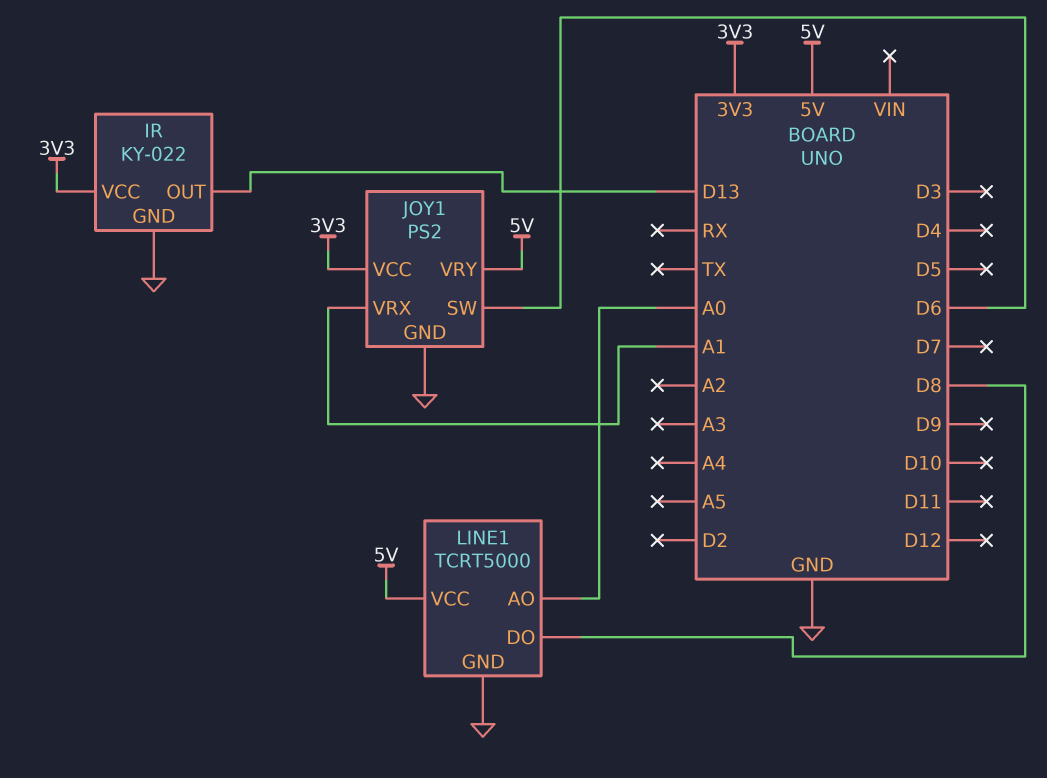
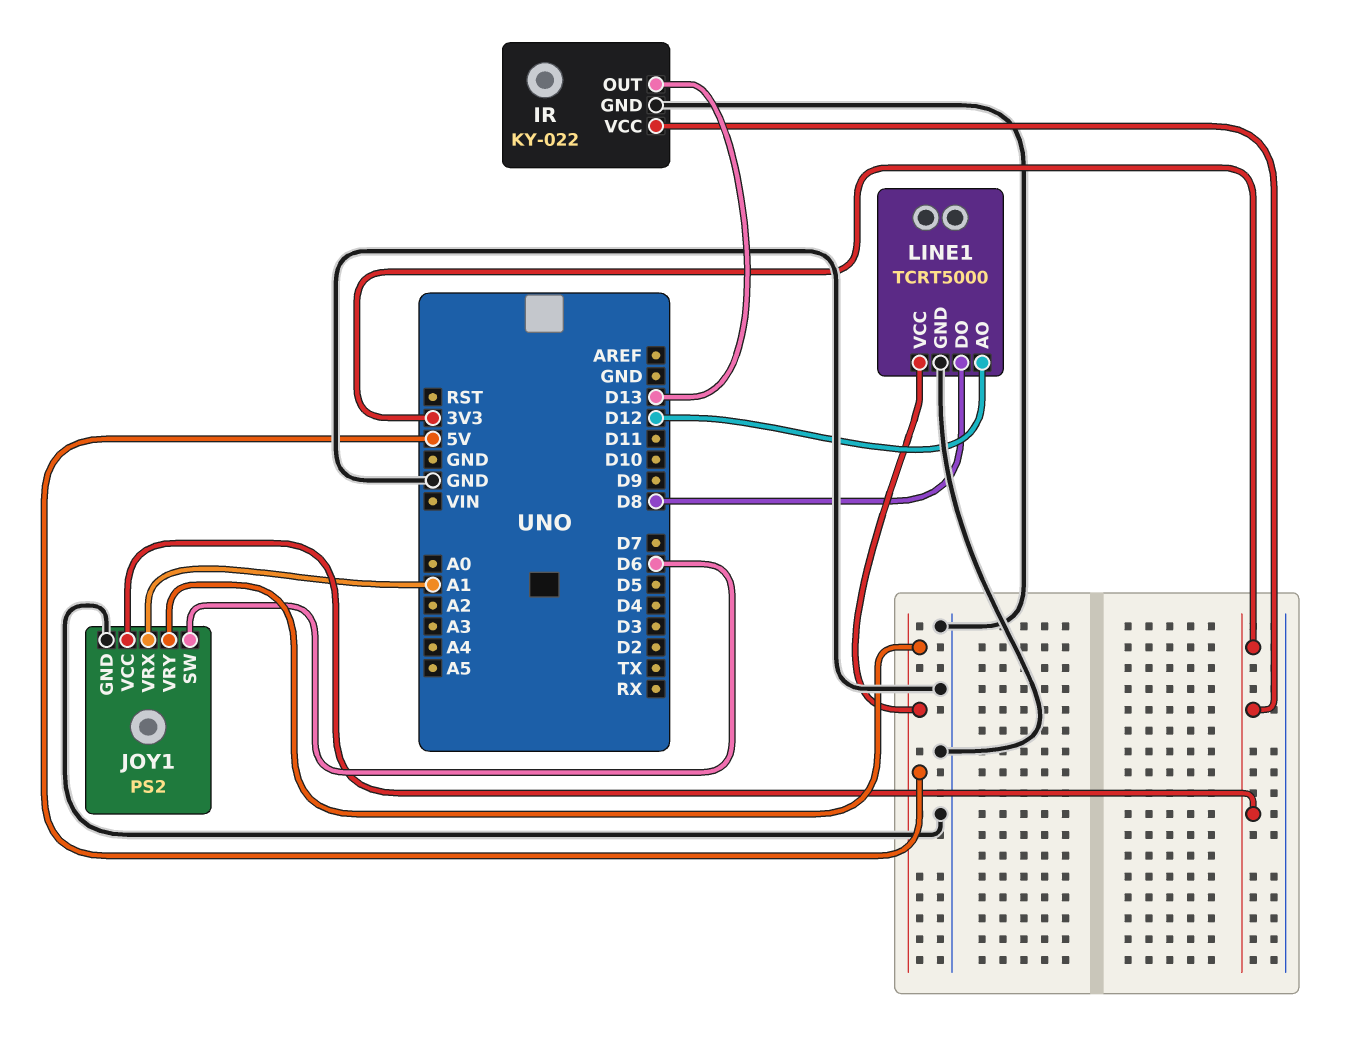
LINE1 pin AO: A0 -> D12

